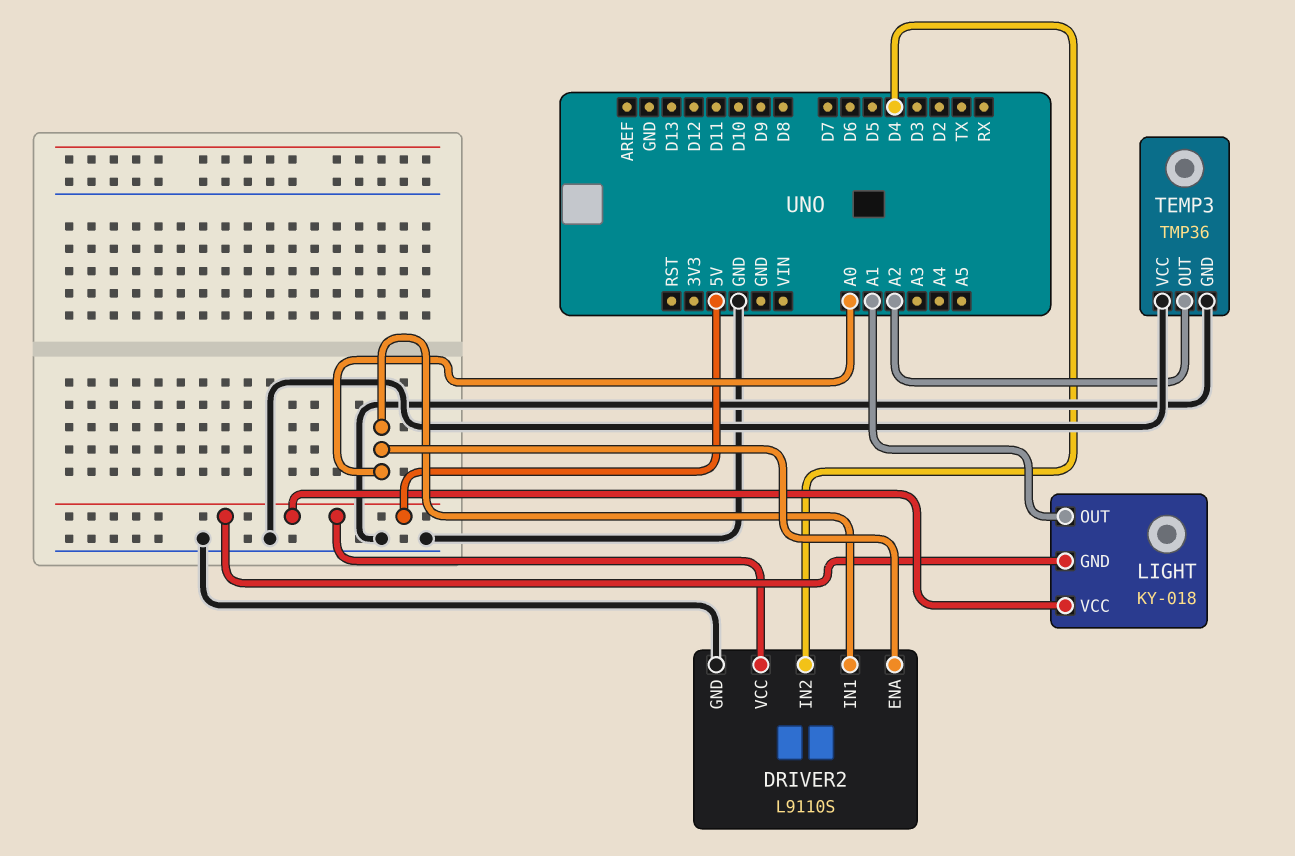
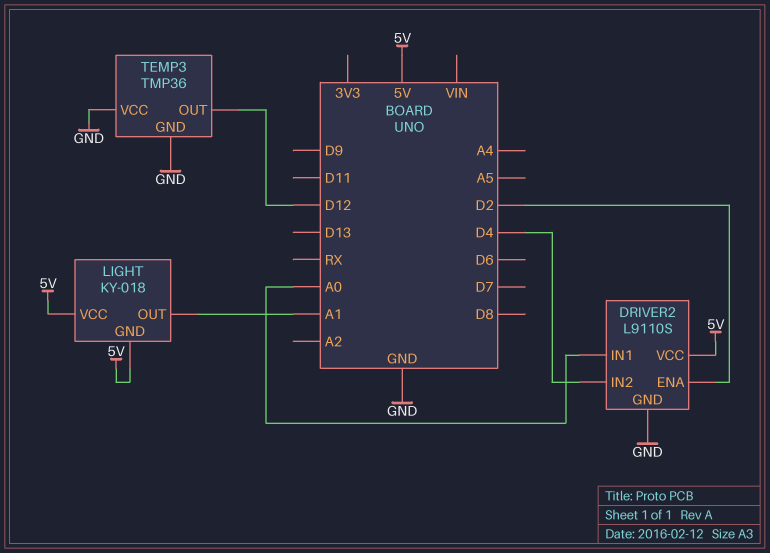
DRIVER2 pin ENA: A0 -> D2
TEMP3 pin OUT: A2 -> D12

